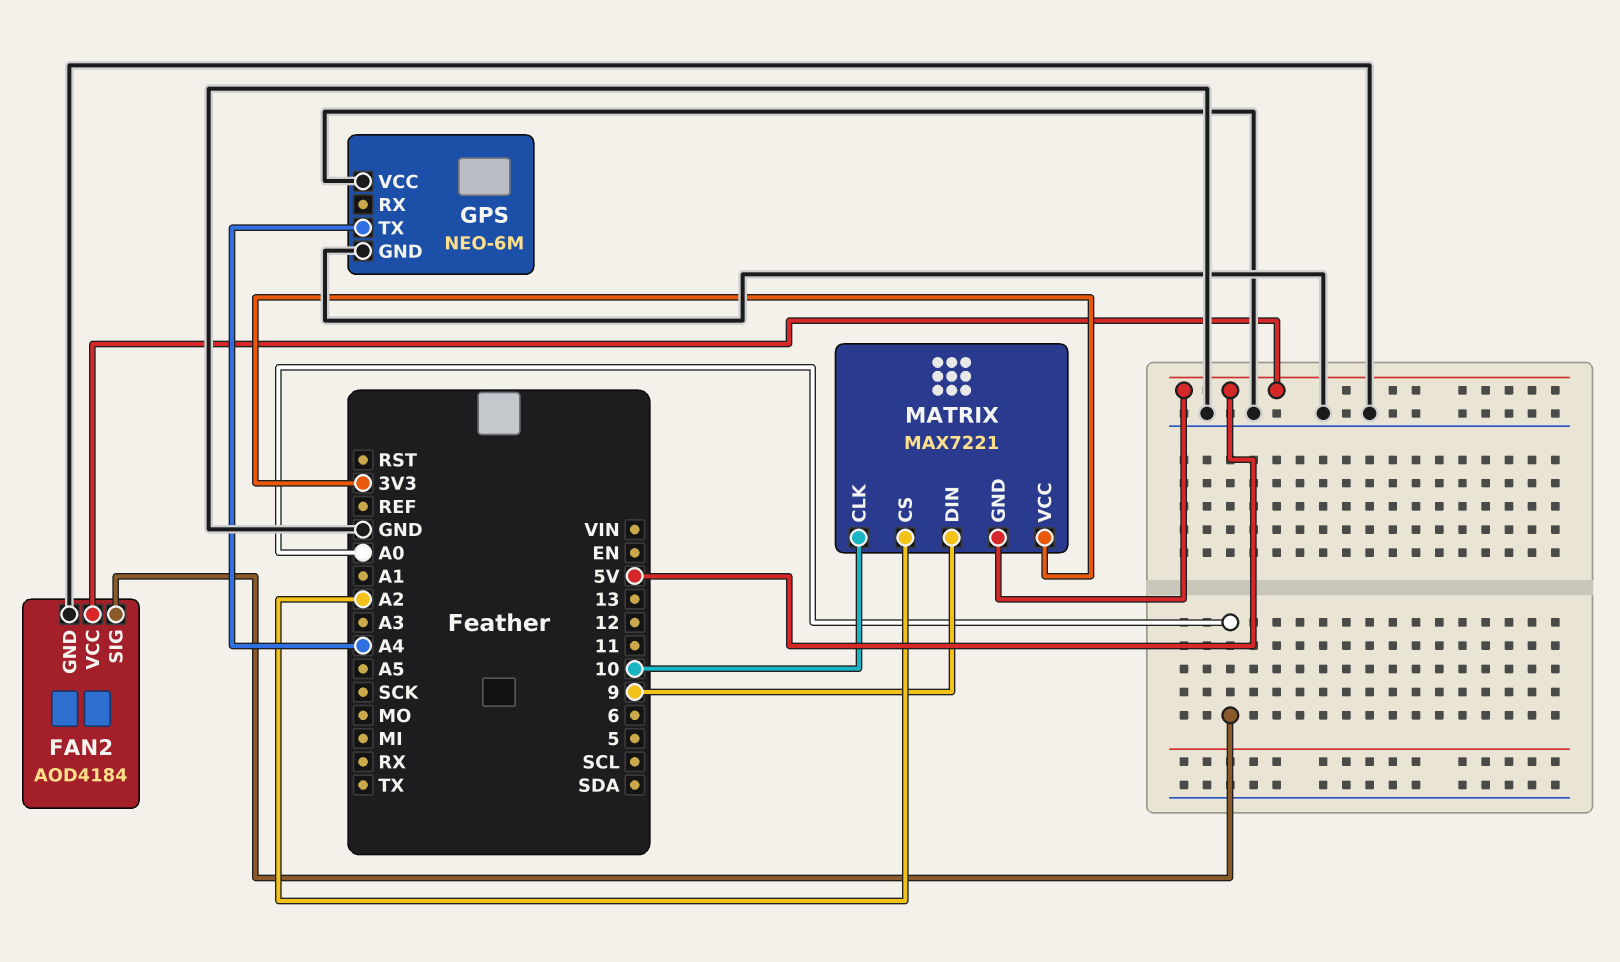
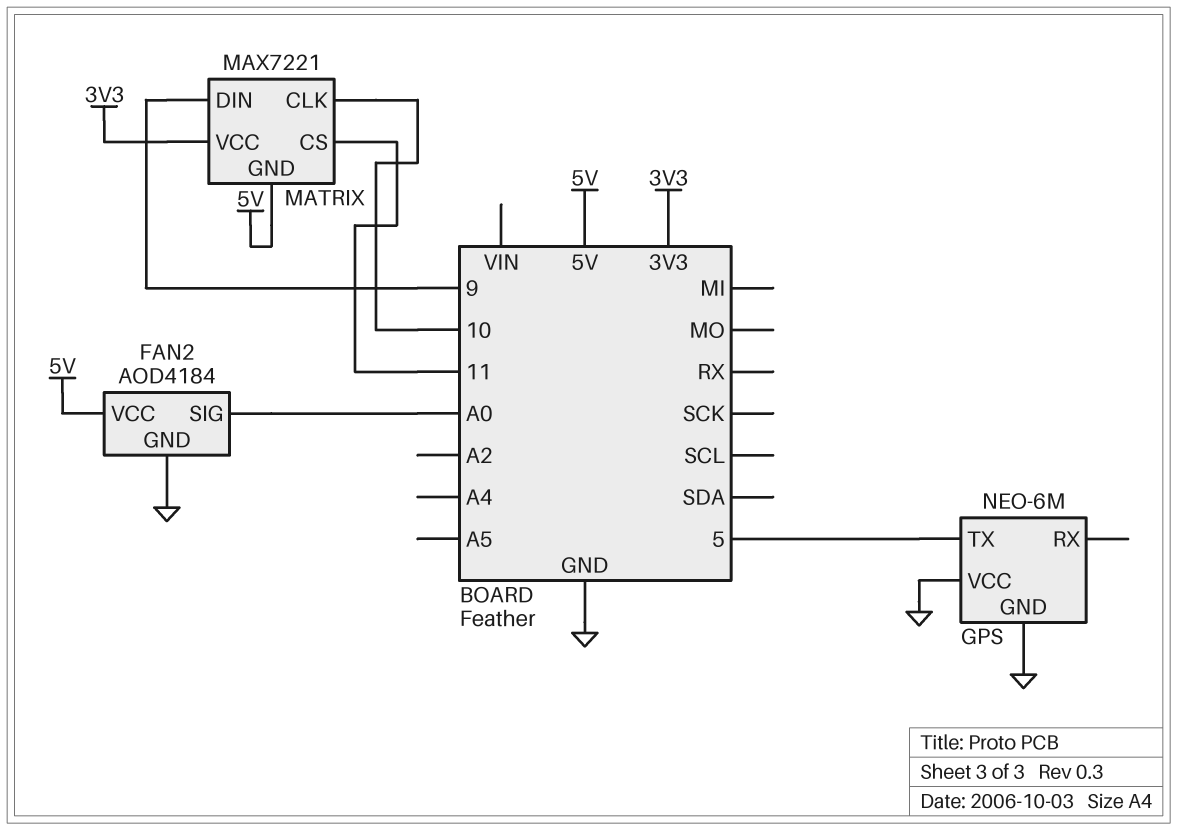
GPS pin TX: A4 -> 5
MATRIX pin CS: A2 -> 11

